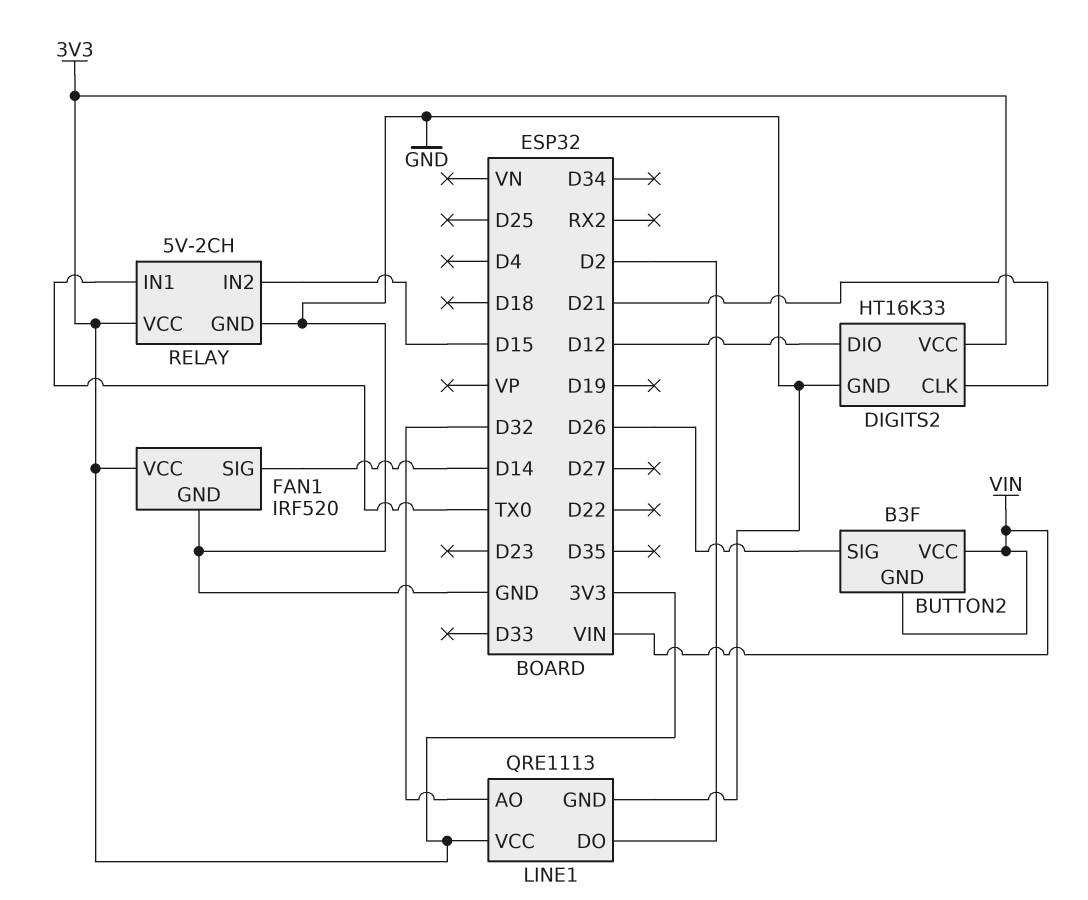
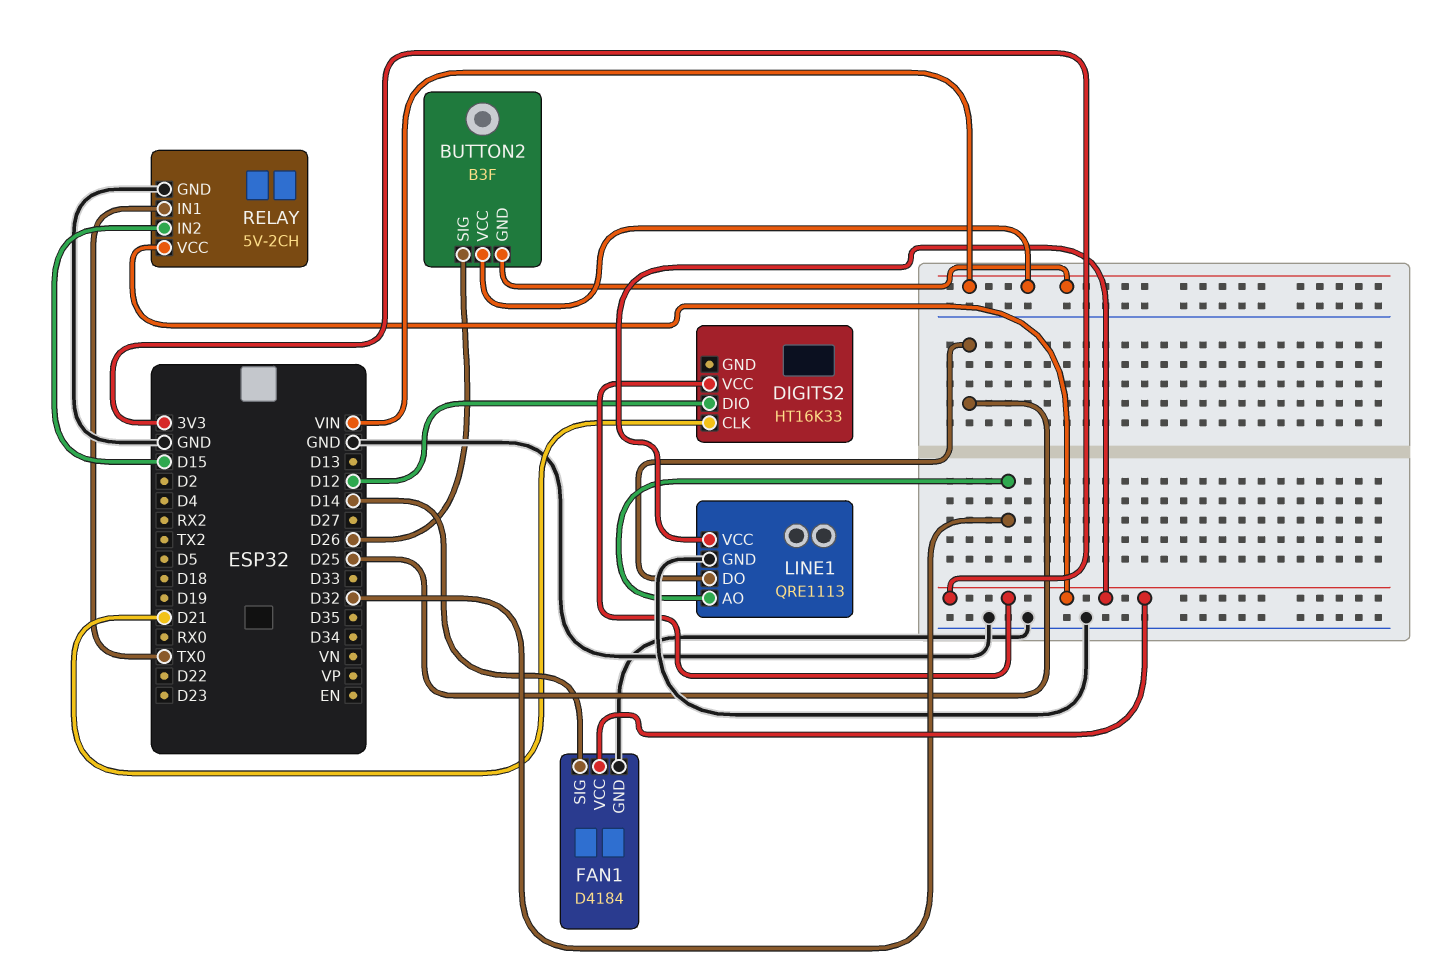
DIGITS2 pin GND: GND -> none
FAN1: IRF520 -> D4184
LINE1 pin DO: D2 -> D25

